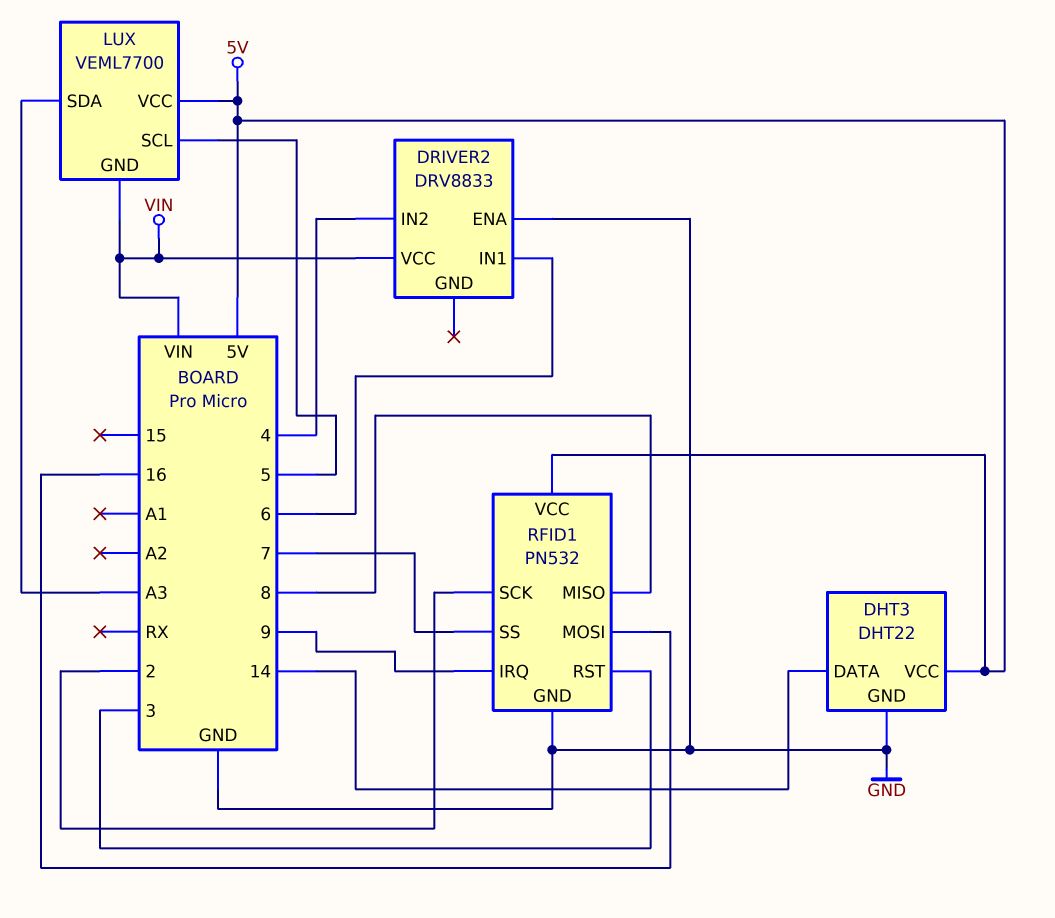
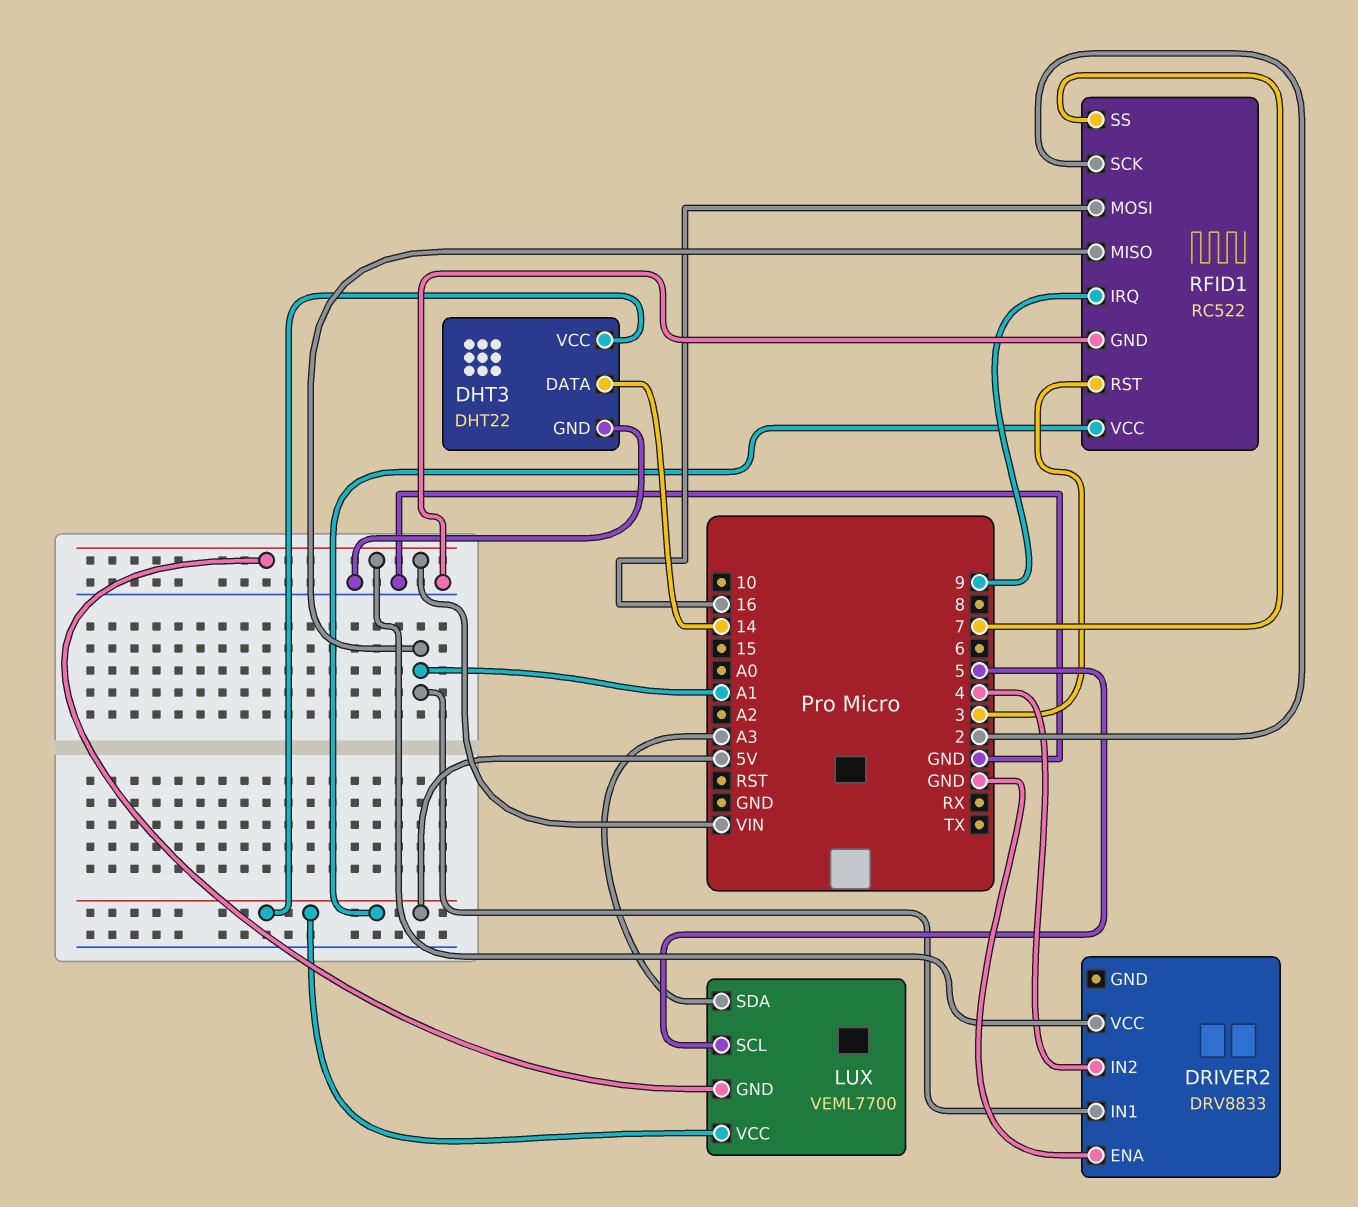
DRIVER2 pin IN1: 6 -> A1
RFID1: PN532 -> RC522
RFID1 pin MISO: 8 -> A1

